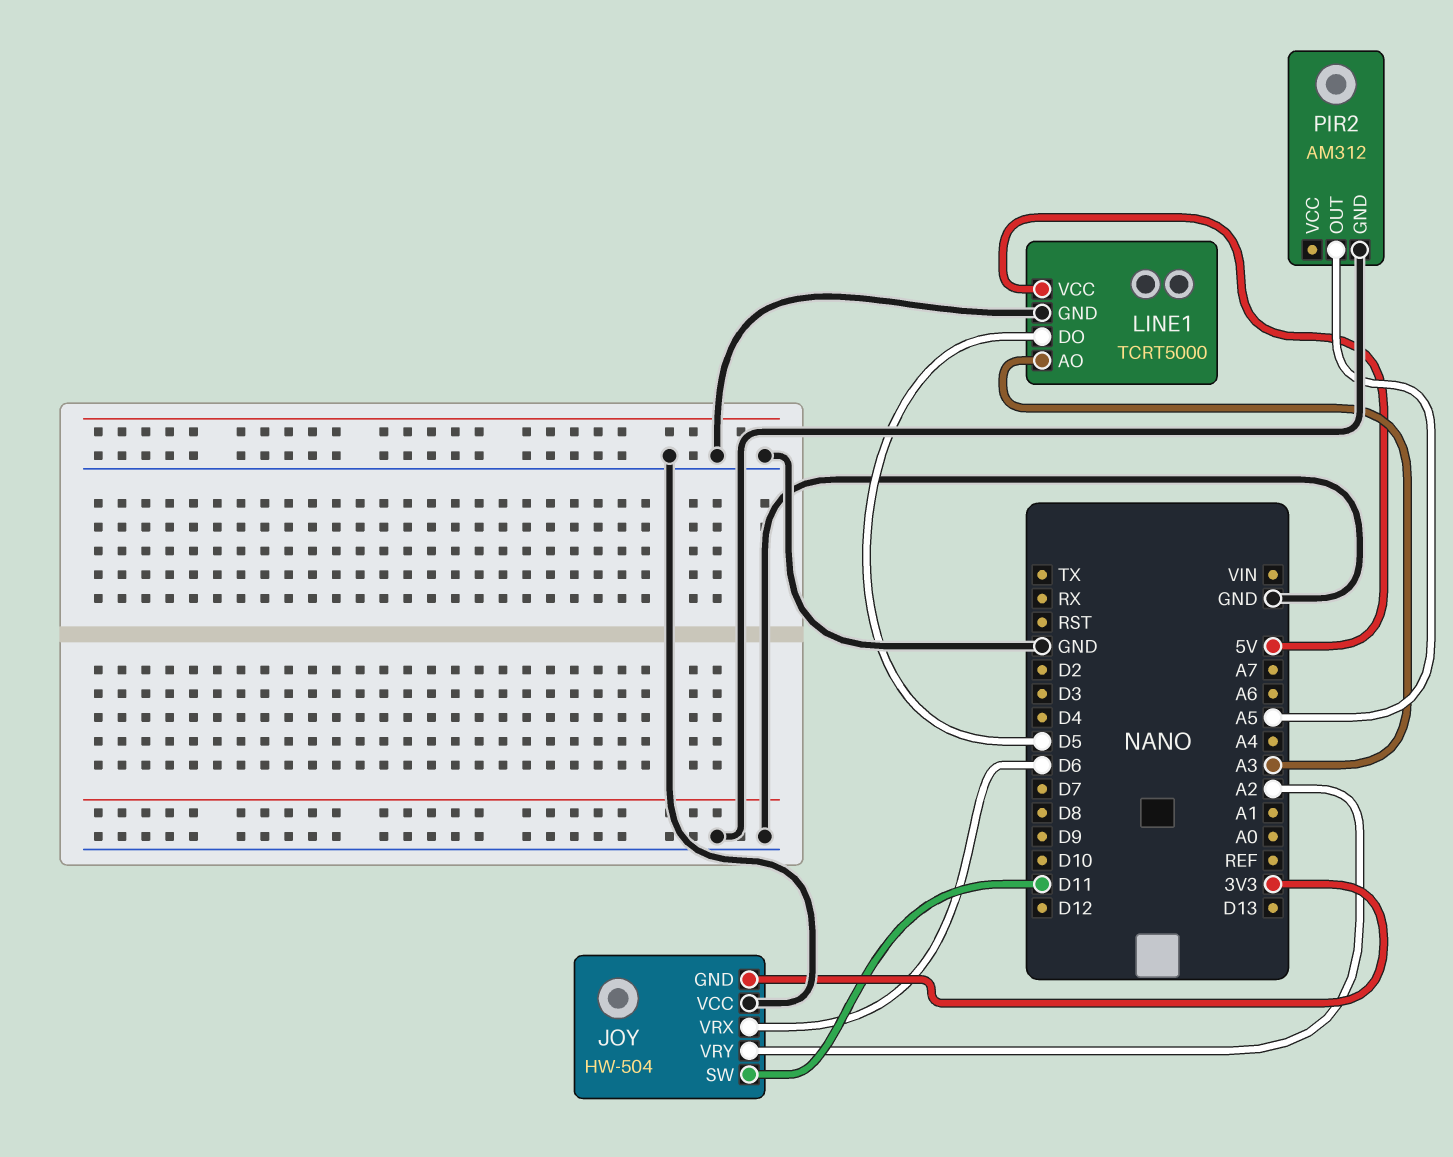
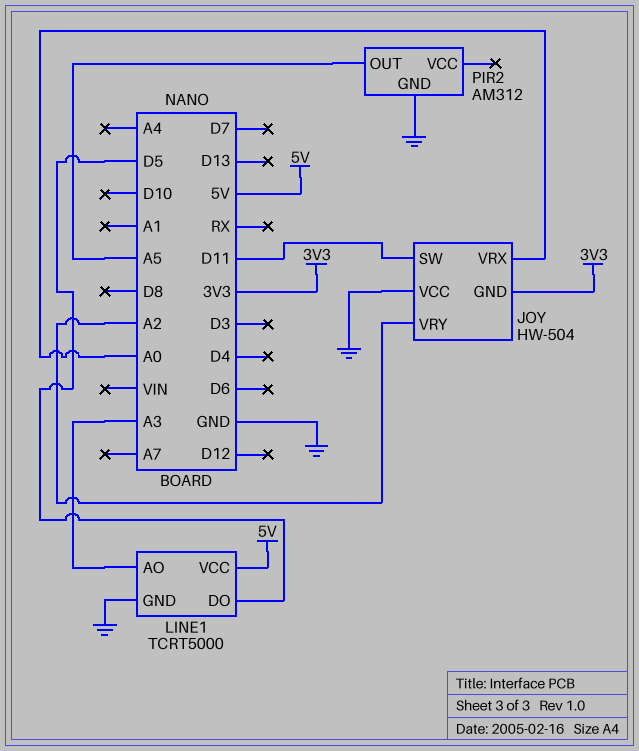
JOY pin VRX: D6 -> A0

